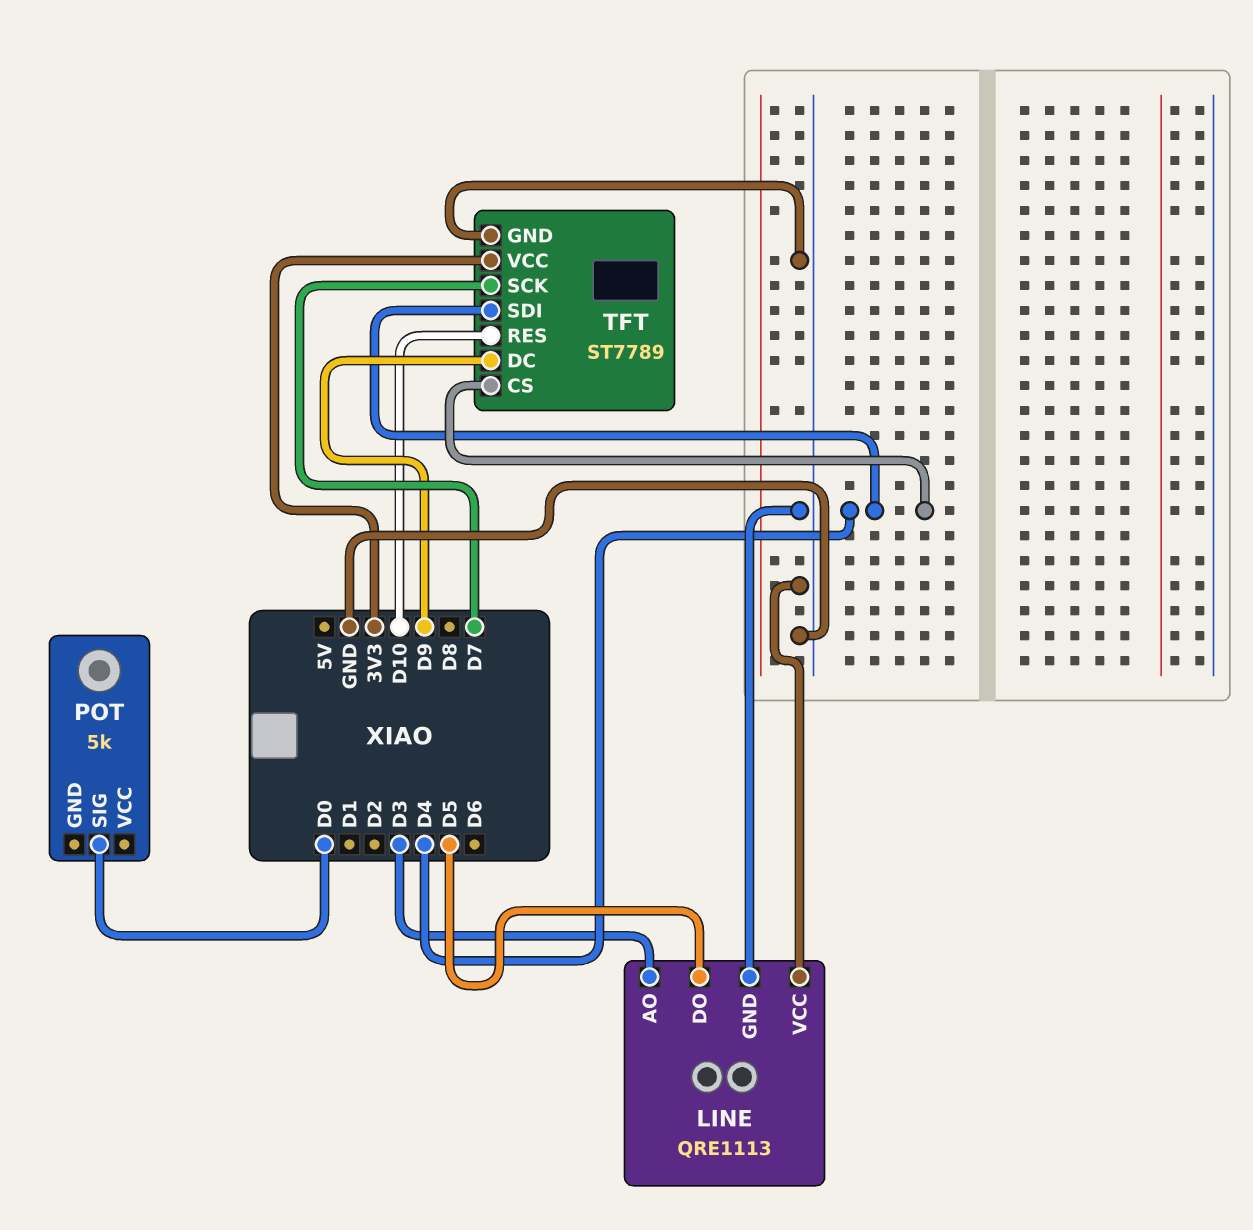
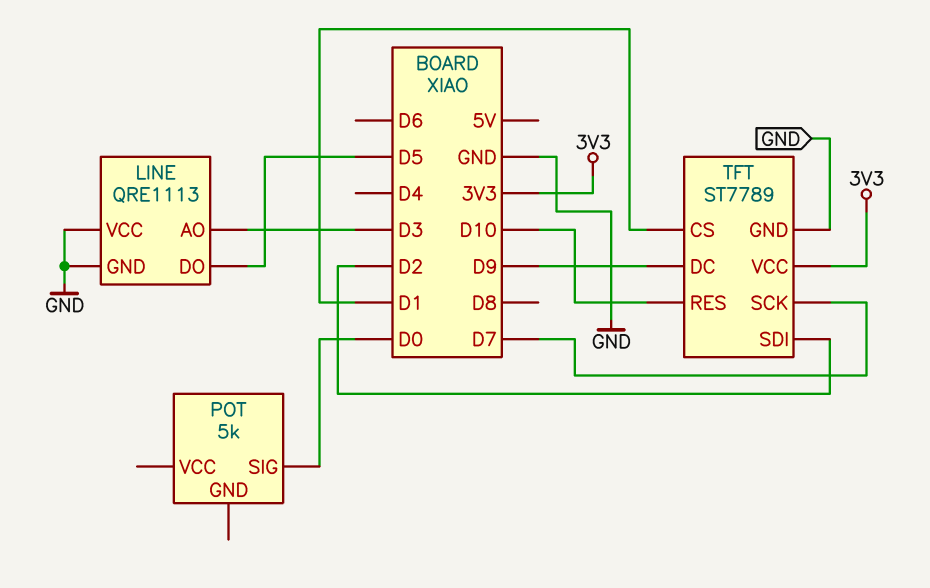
TFT pin CS: D4 -> D1
TFT pin SDI: D4 -> D2

